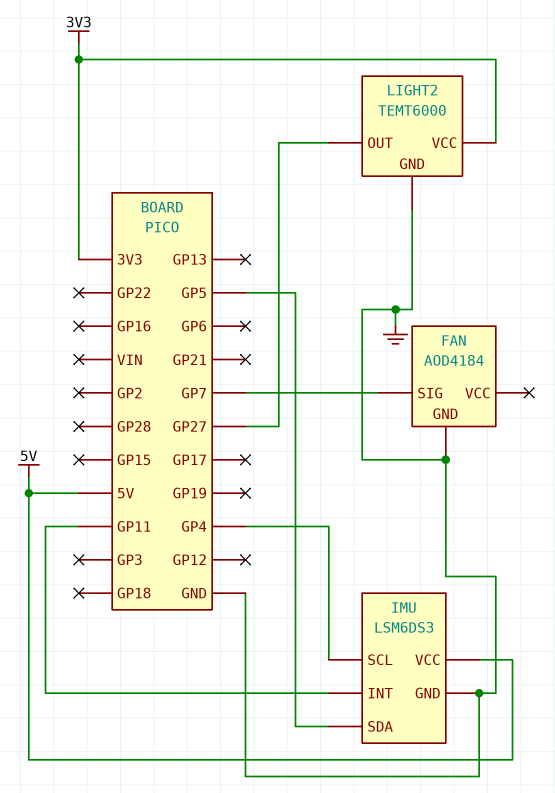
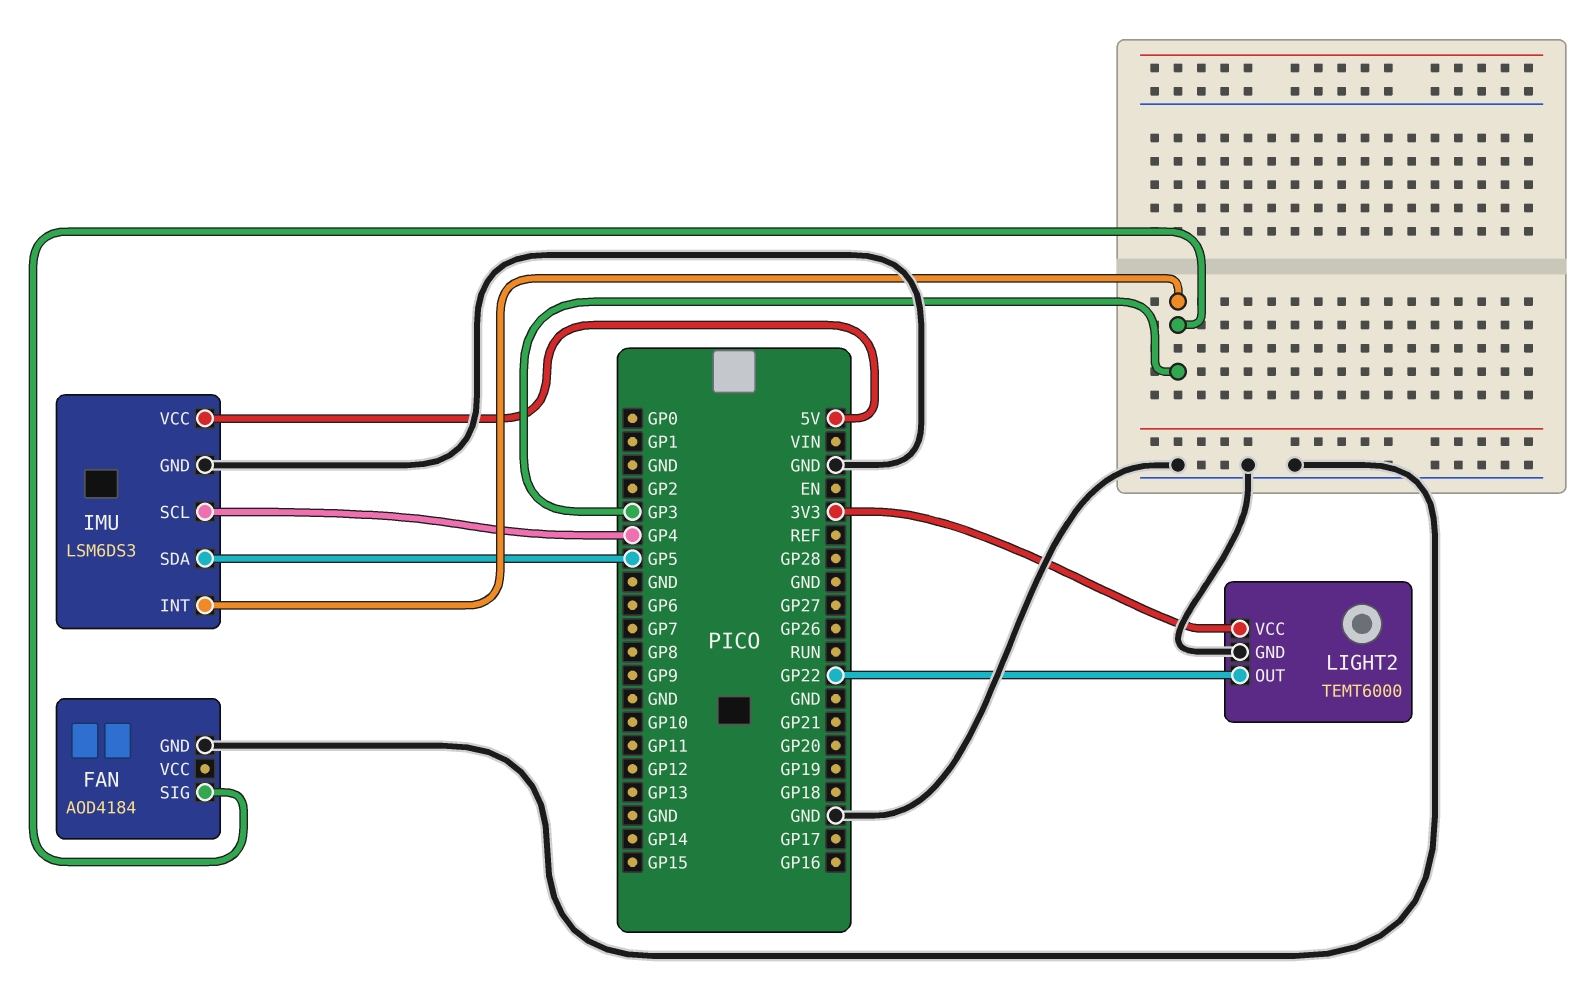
FAN pin SIG: GP7 -> GP3
IMU pin INT: GP11 -> GP3
LIGHT2 pin OUT: GP27 -> GP22

